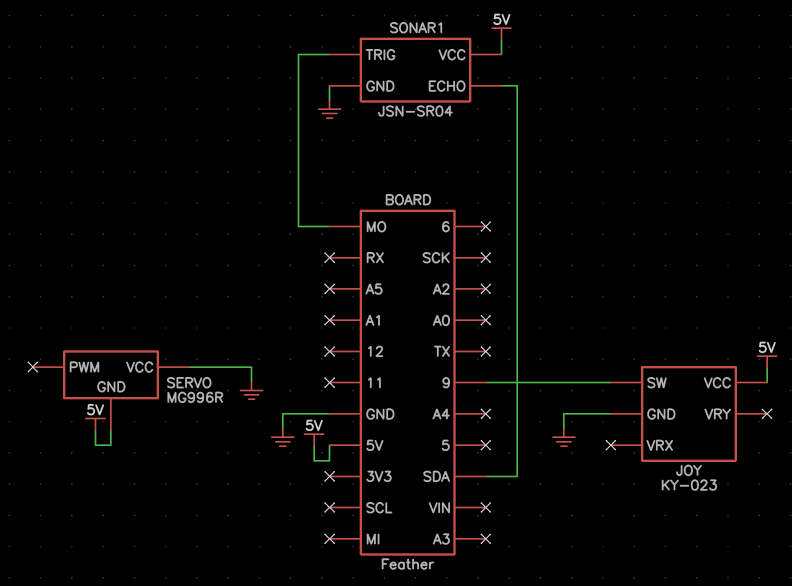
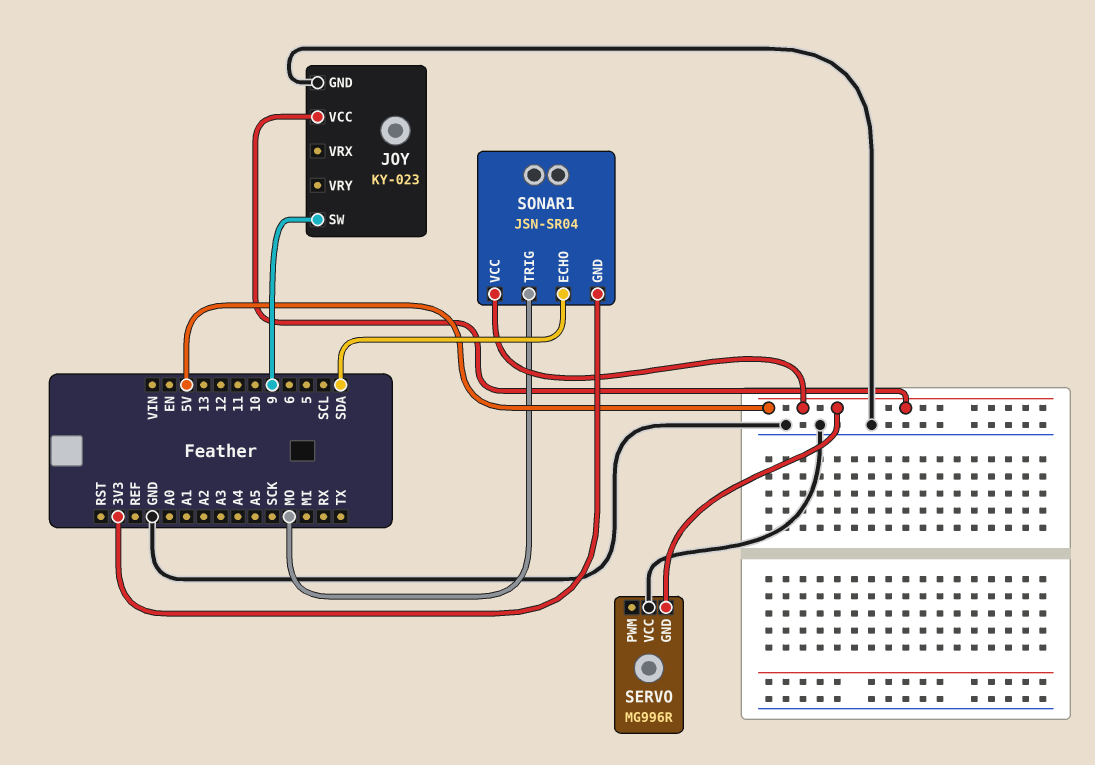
SONAR1 pin GND: GND -> 3V3

